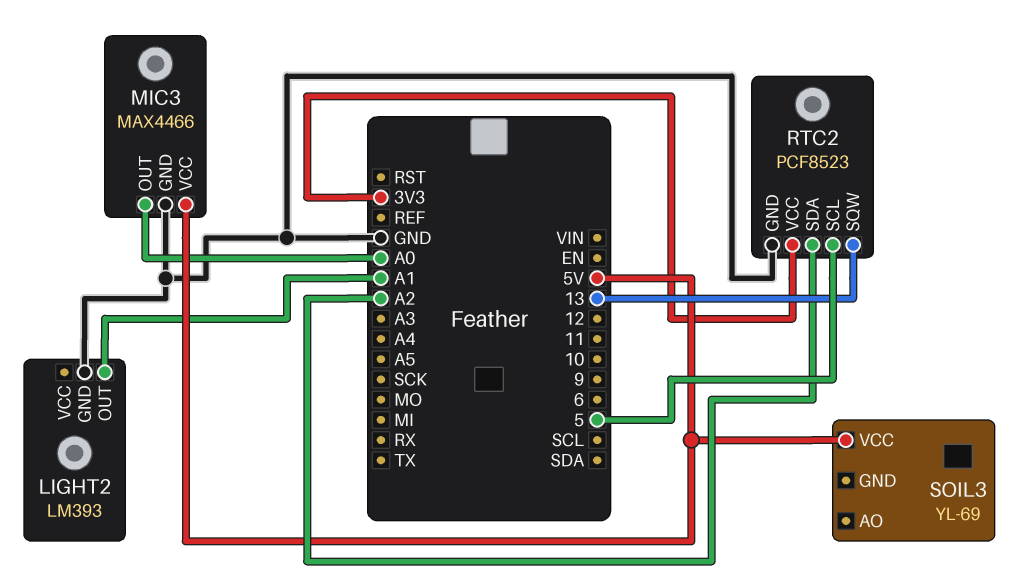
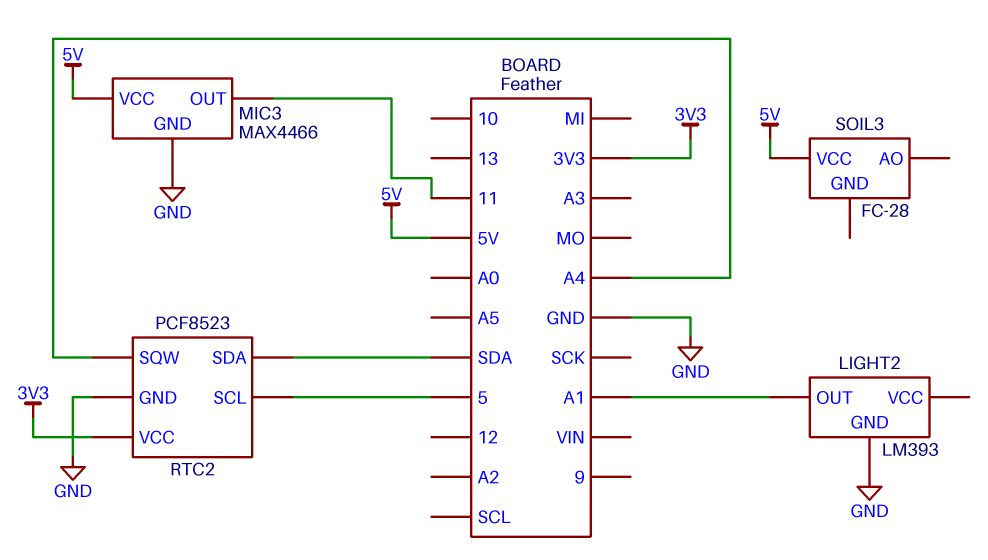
MIC3 pin OUT: A0 -> 11
RTC2 pin SDA: A2 -> SDA
RTC2 pin SQW: 13 -> A4
SOIL3: YL-69 -> FC-28

